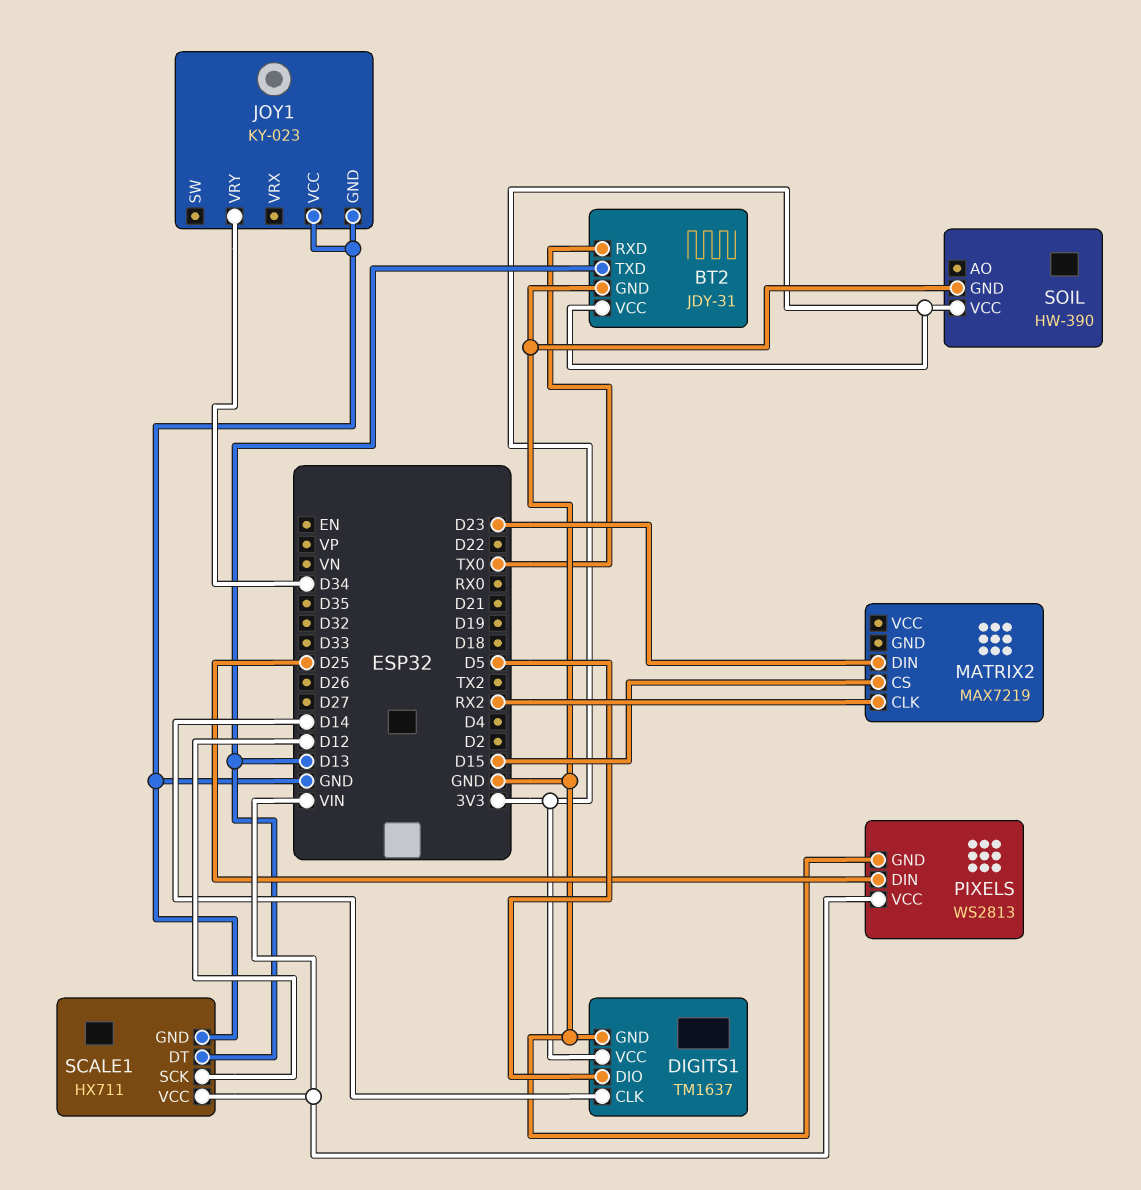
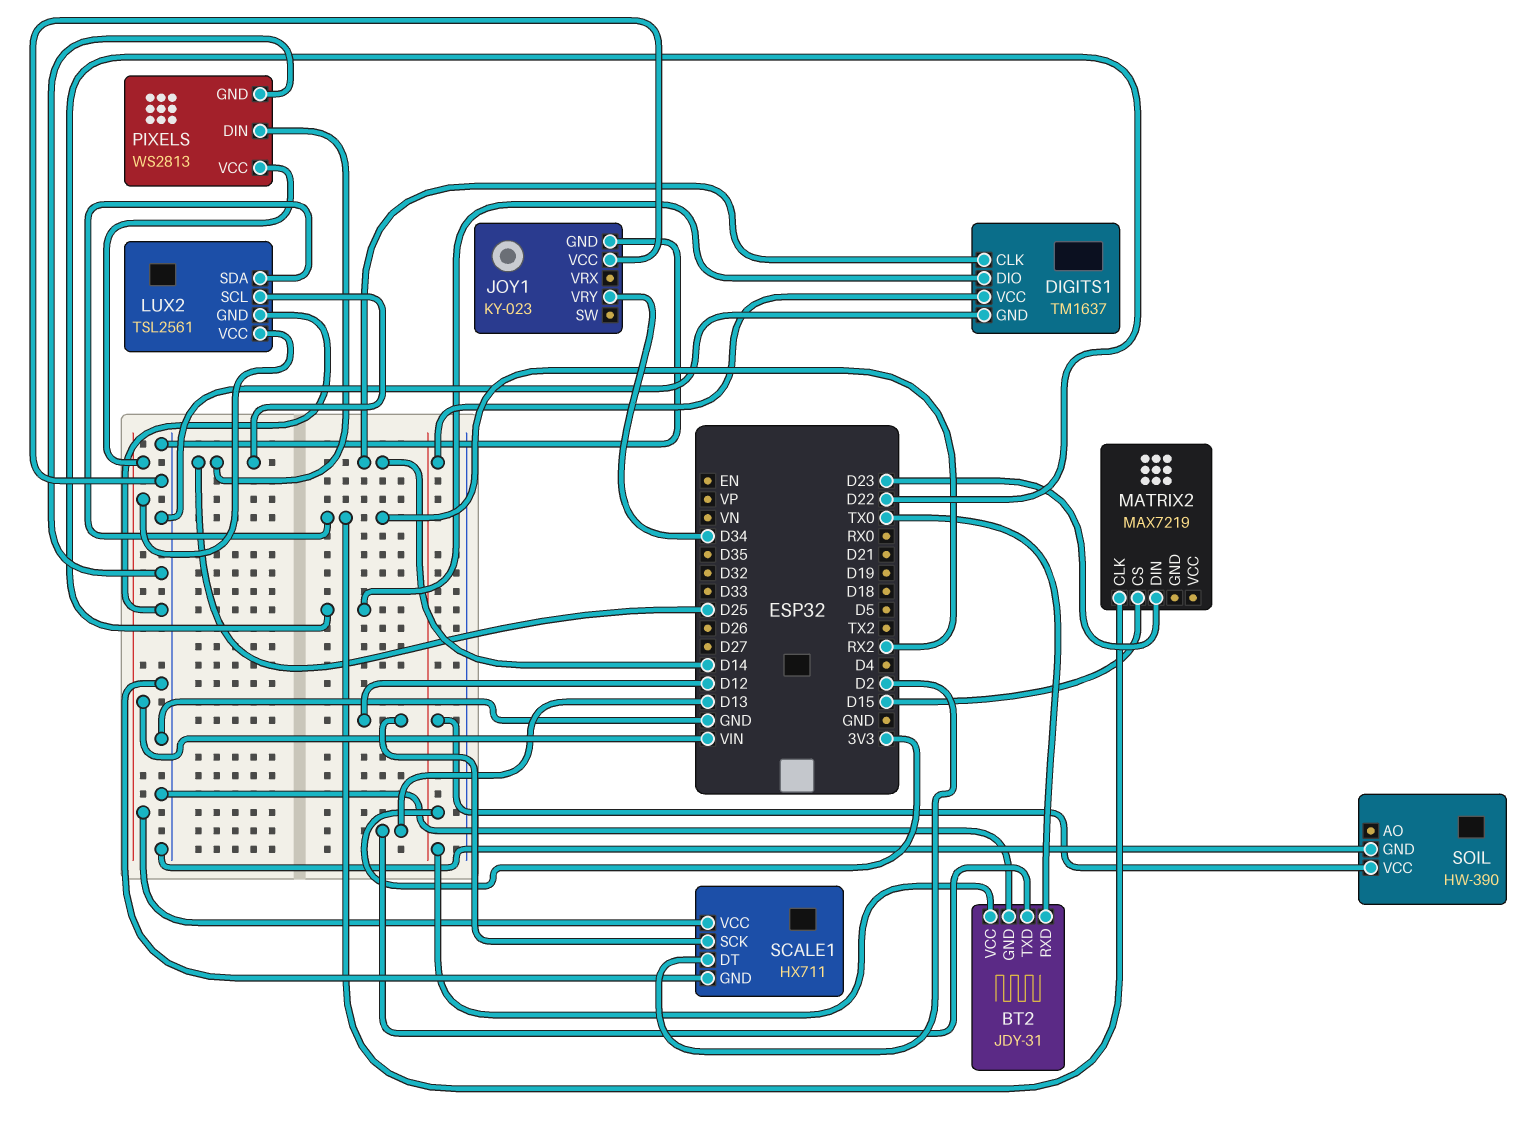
DIGITS1 pin DIO: D5 -> D22
LUX2: none -> TSL2561
LUX2 pin GND: none -> GND
LUX2 pin SCL: none -> D25
LUX2 pin SDA: none -> RX2
LUX2 pin VCC: none -> VIN
SCALE1 pin DT: D13 -> D2

